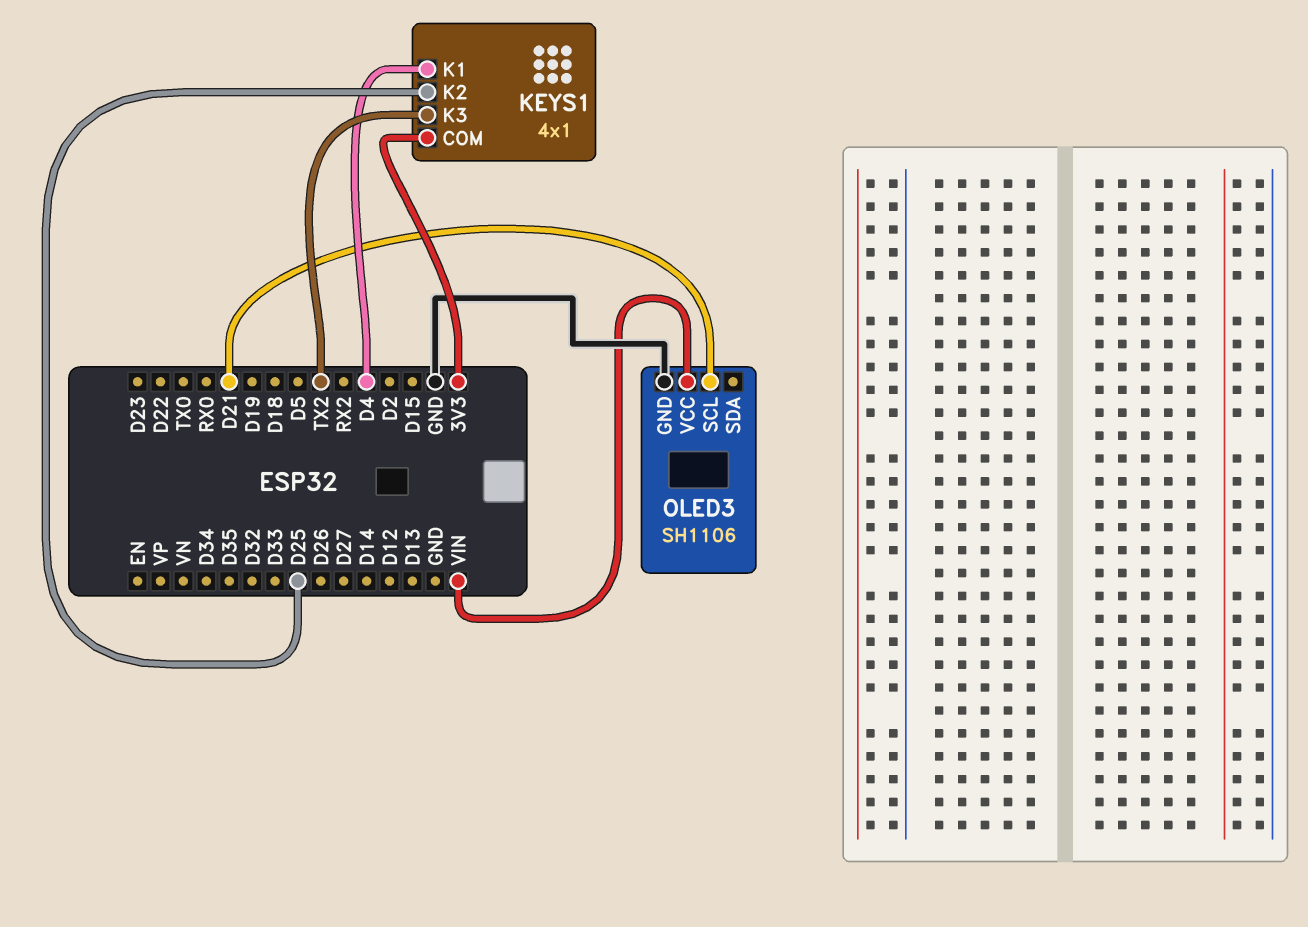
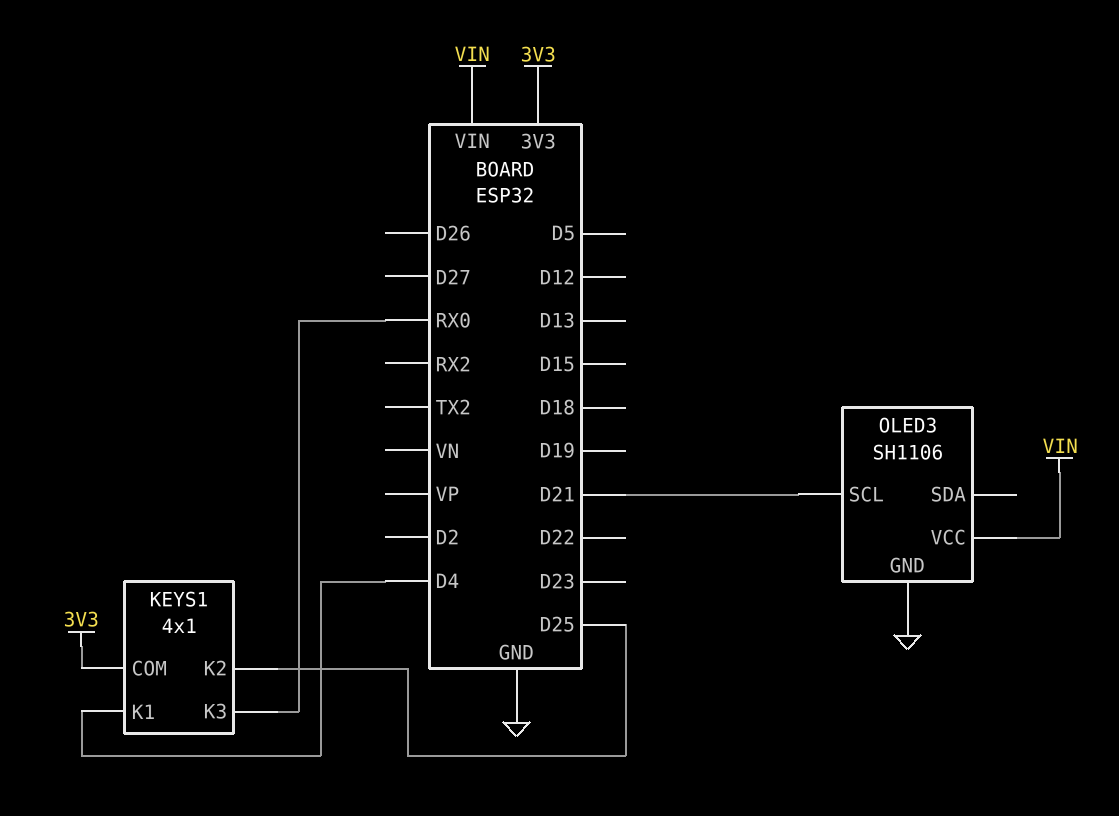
KEYS1 pin K3: TX2 -> RX0

